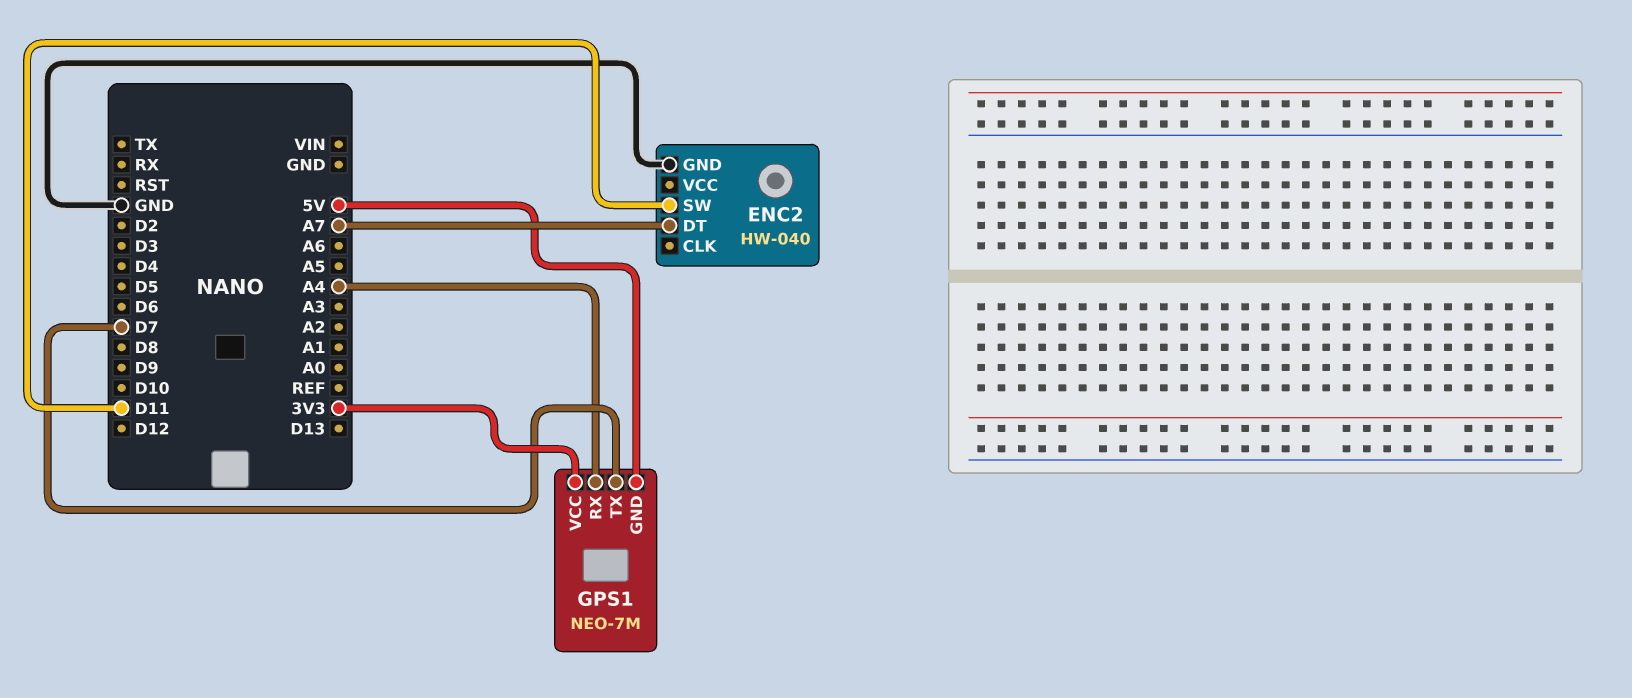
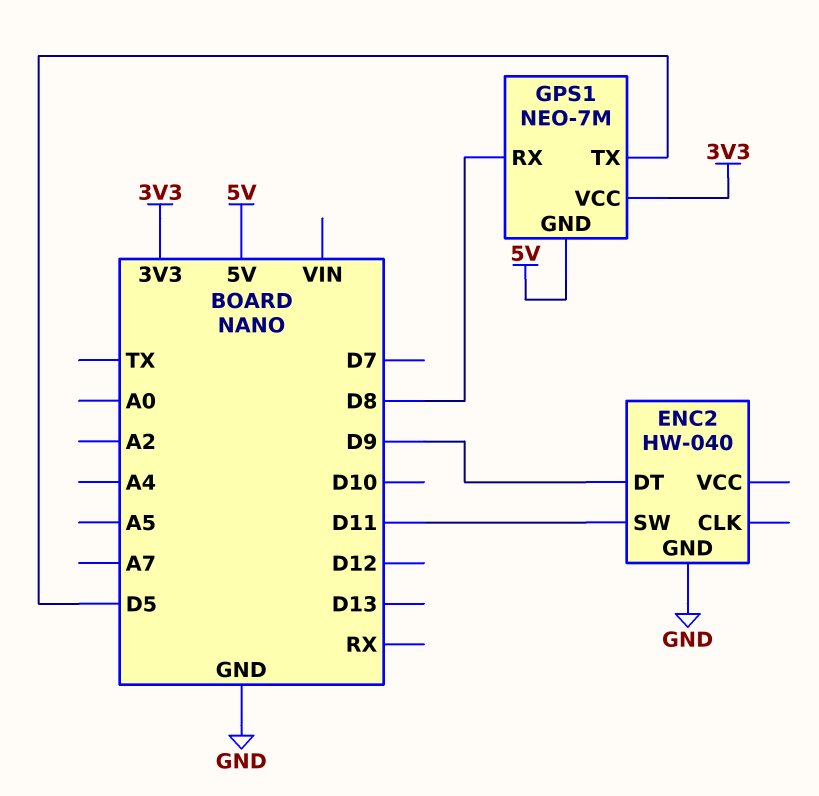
ENC2 pin DT: A7 -> D9
GPS1 pin RX: A4 -> D8
GPS1 pin TX: D7 -> D5

